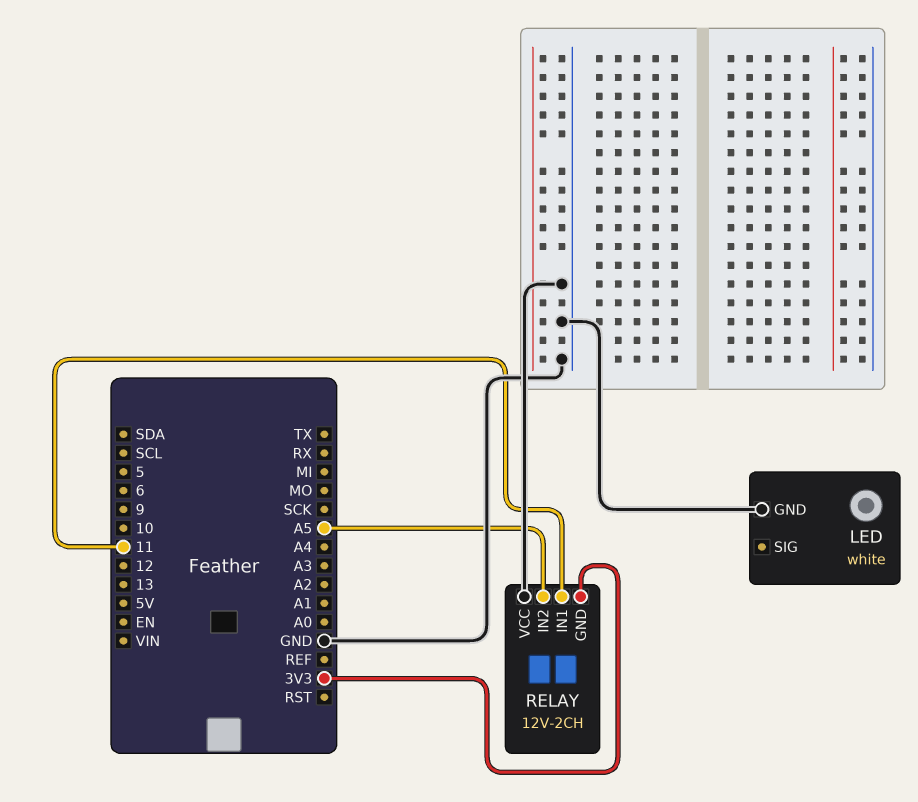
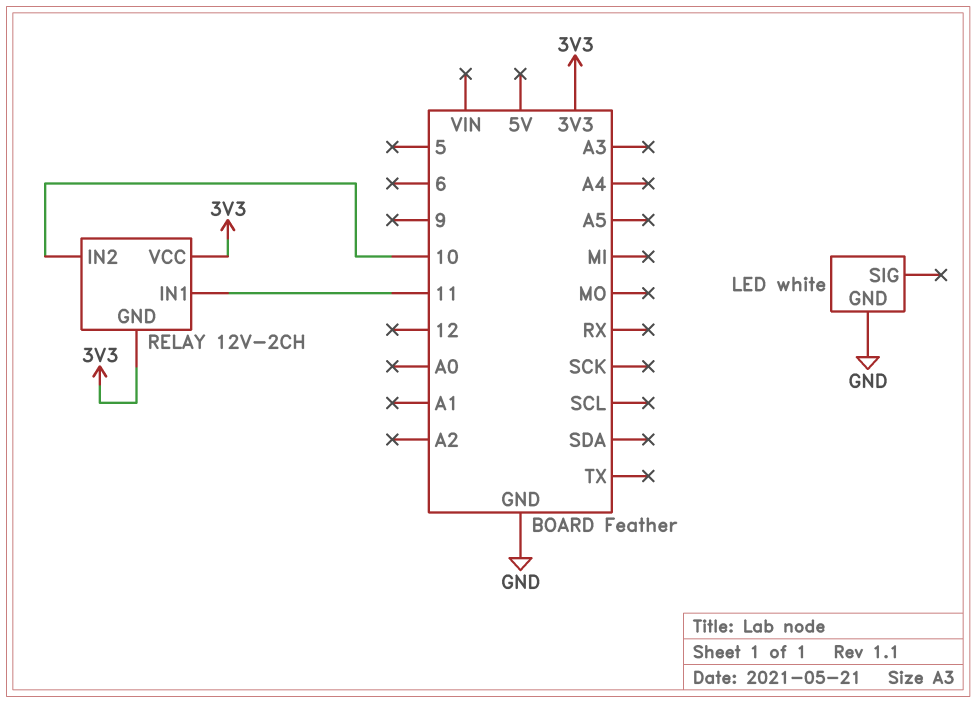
RELAY pin IN2: A5 -> 10
RELAY pin VCC: GND -> 3V3

